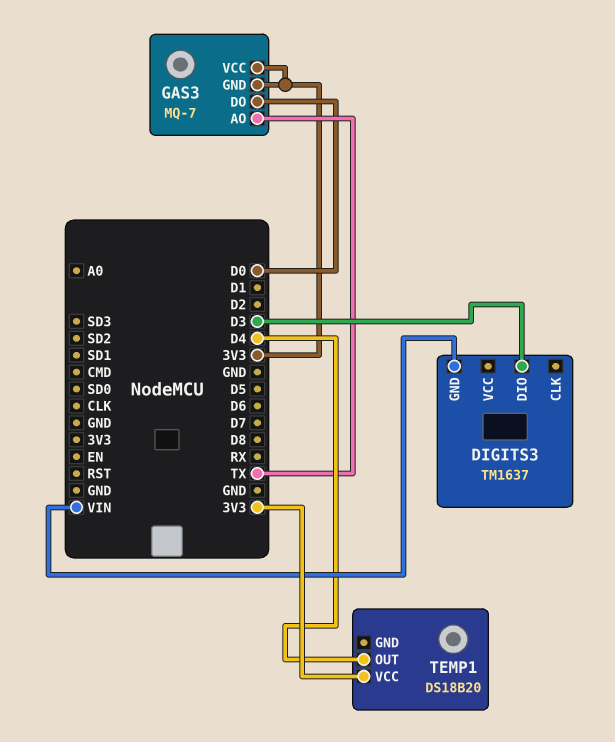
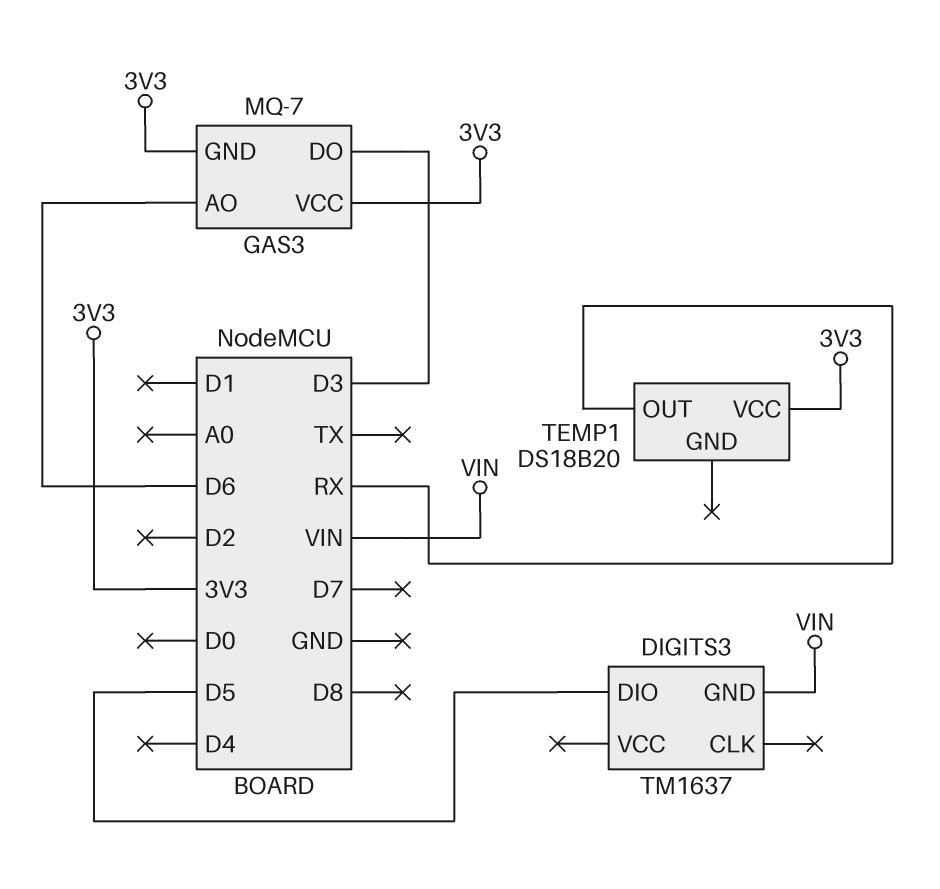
DIGITS3 pin DIO: D3 -> D5
GAS3 pin AO: TX -> D6
GAS3 pin DO: D0 -> D3
TEMP1 pin OUT: D4 -> RX

